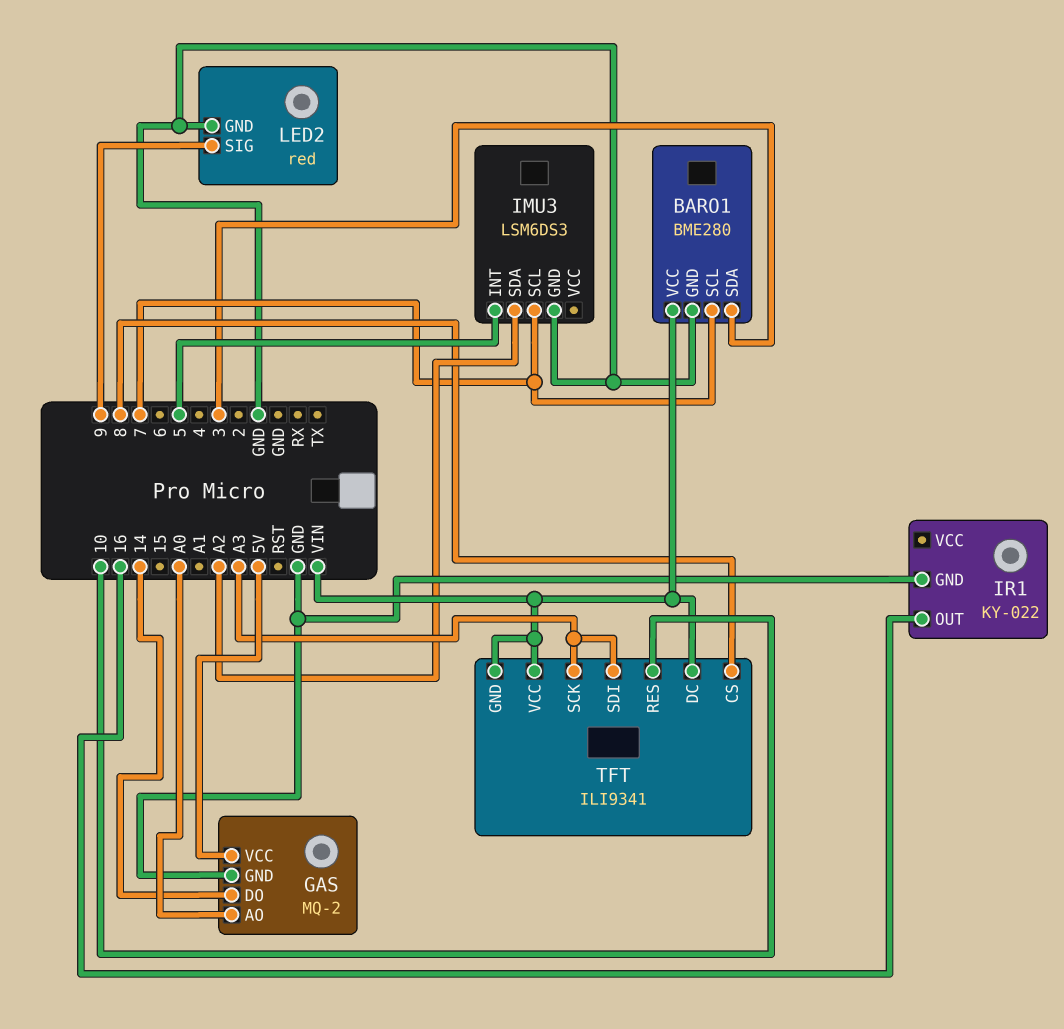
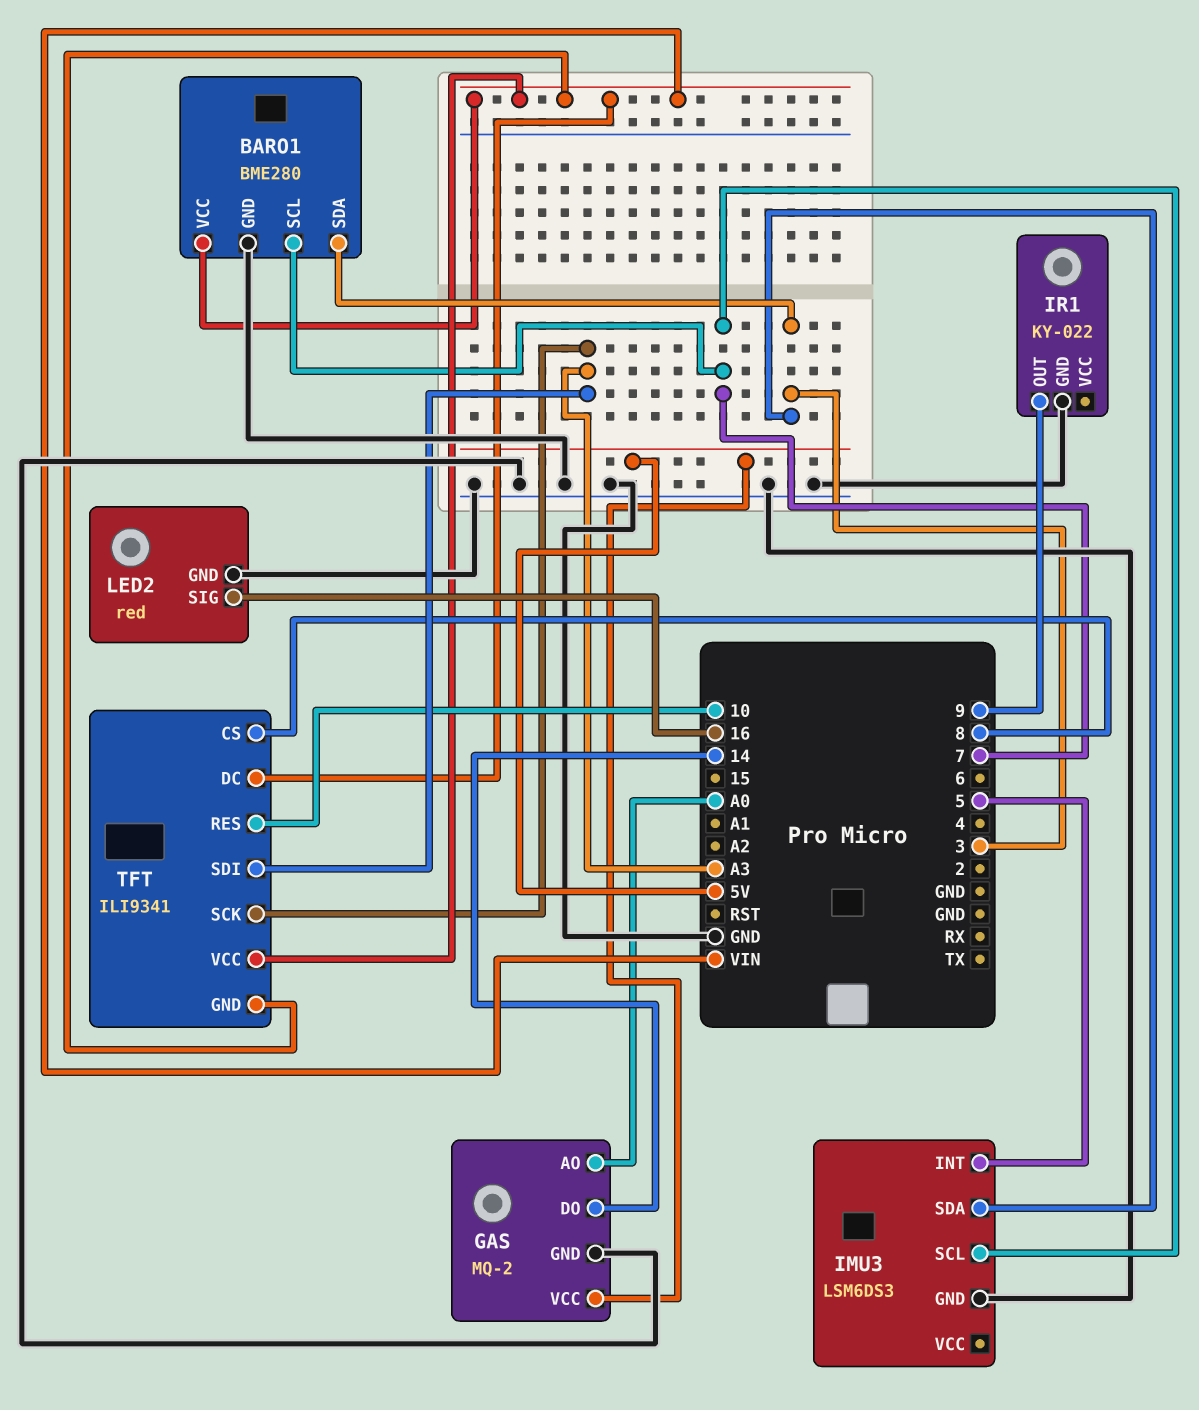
IMU3 pin SDA: A2 -> 3
IR1 pin OUT: 16 -> 9
LED2 pin SIG: 9 -> 16

